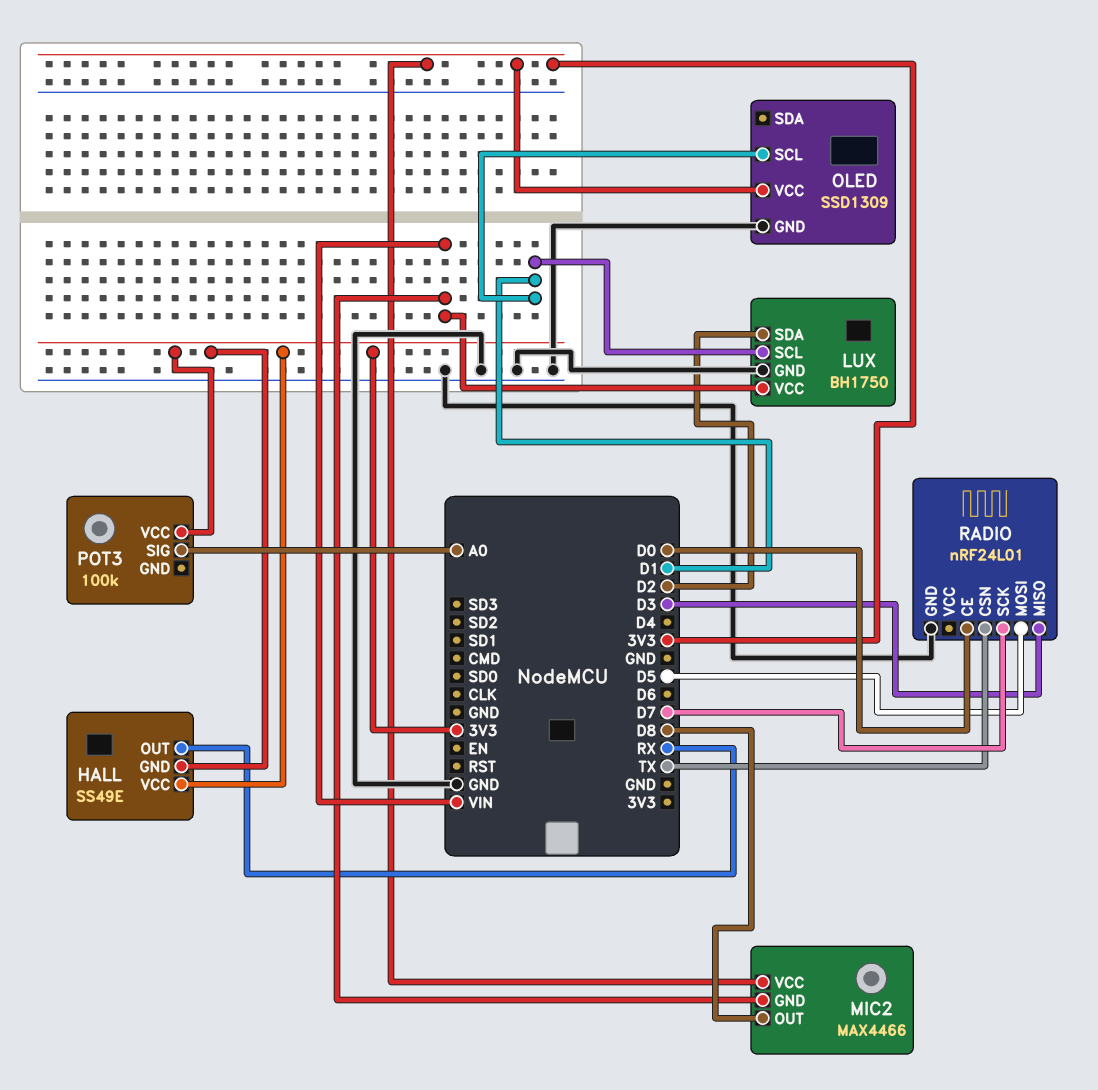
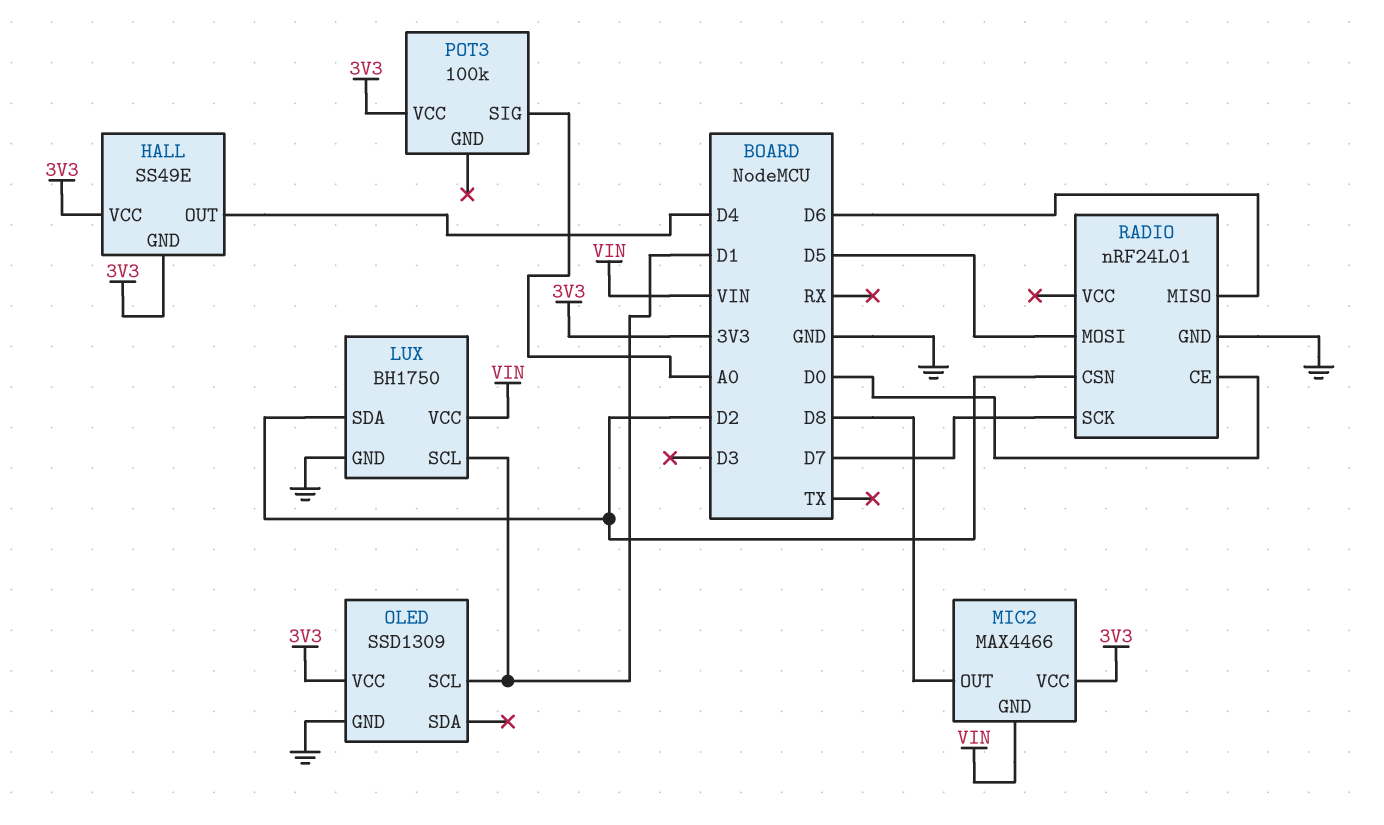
HALL pin OUT: RX -> D4
RADIO pin CSN: TX -> D2
RADIO pin MISO: D3 -> D6

